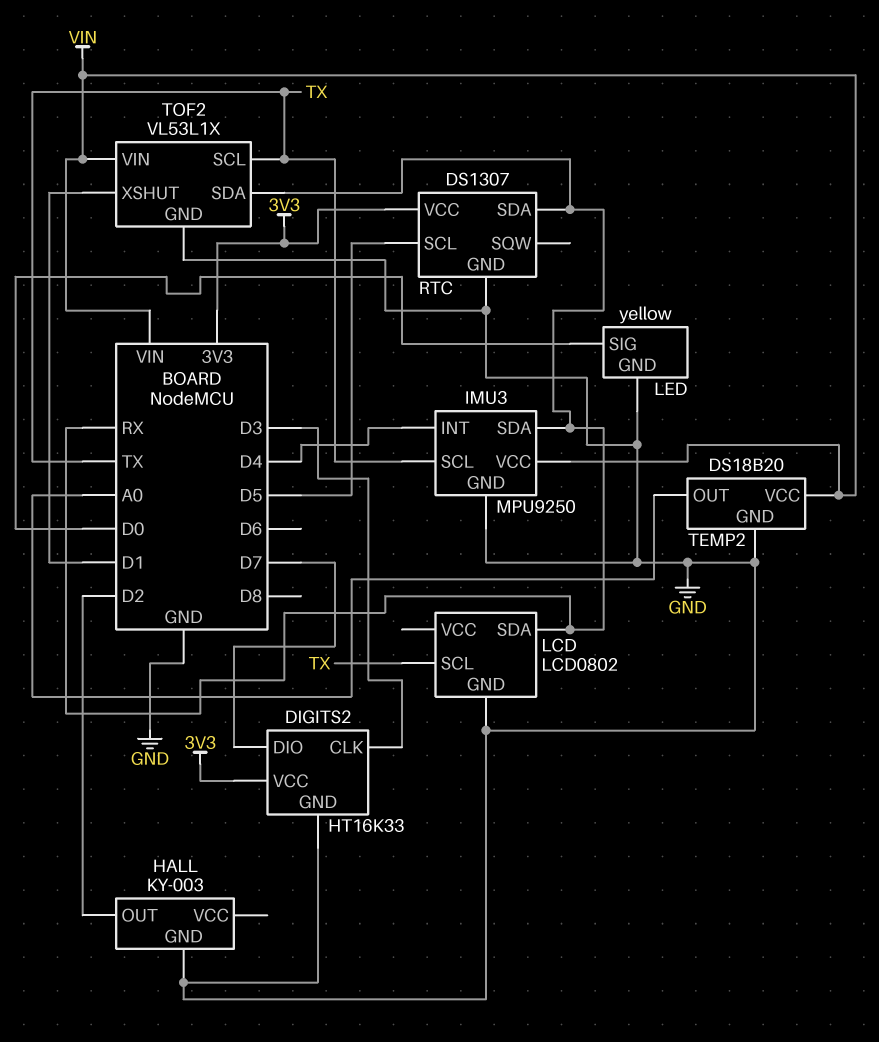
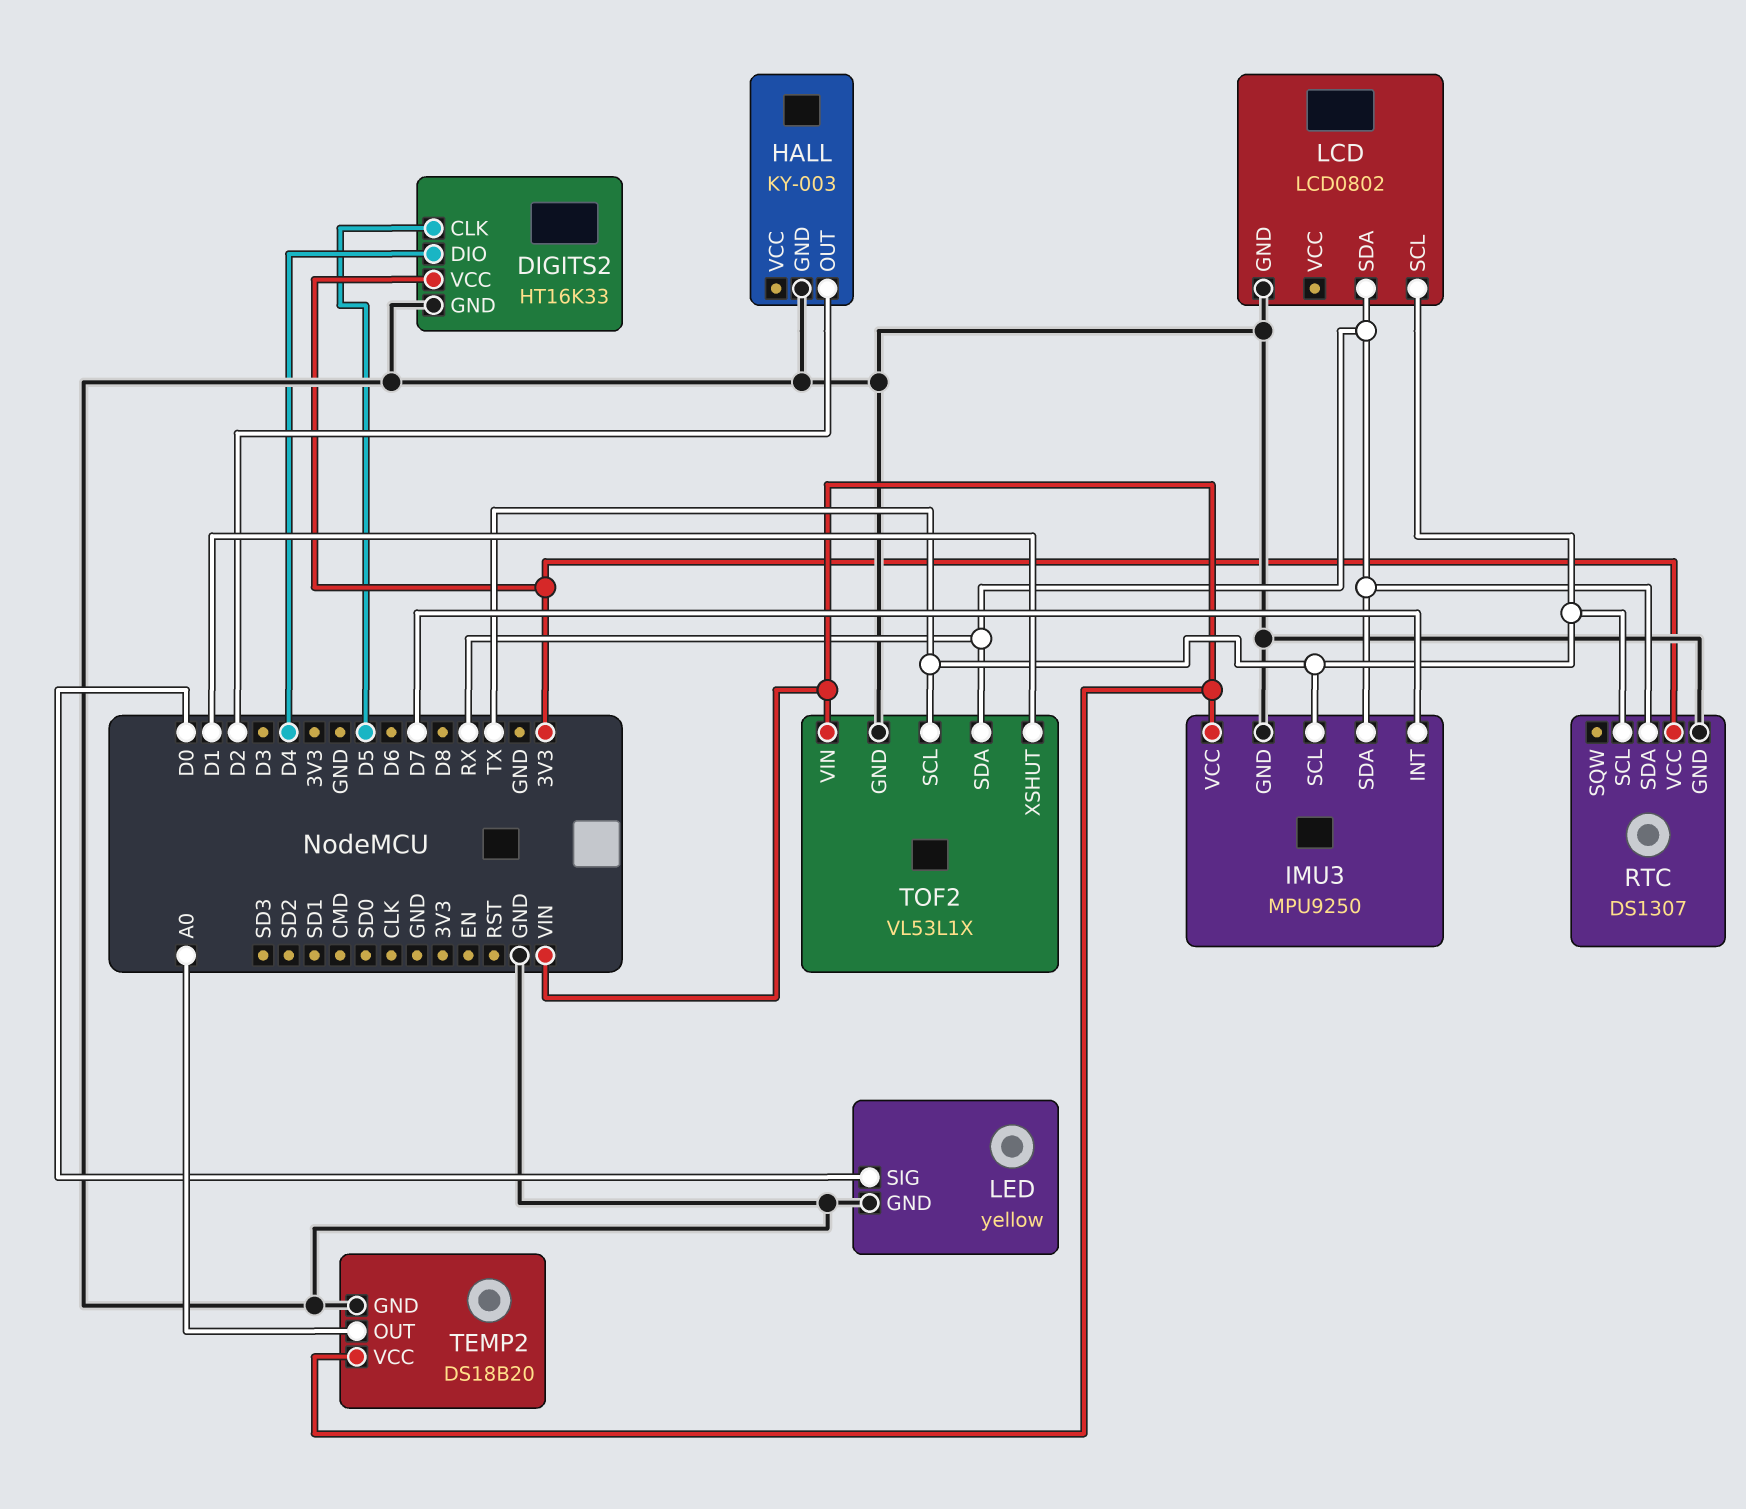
DIGITS2 pin CLK: D3 -> D5
DIGITS2 pin DIO: D7 -> D4
IMU3 pin INT: D4 -> D7
RTC pin SCL: D5 -> TX

